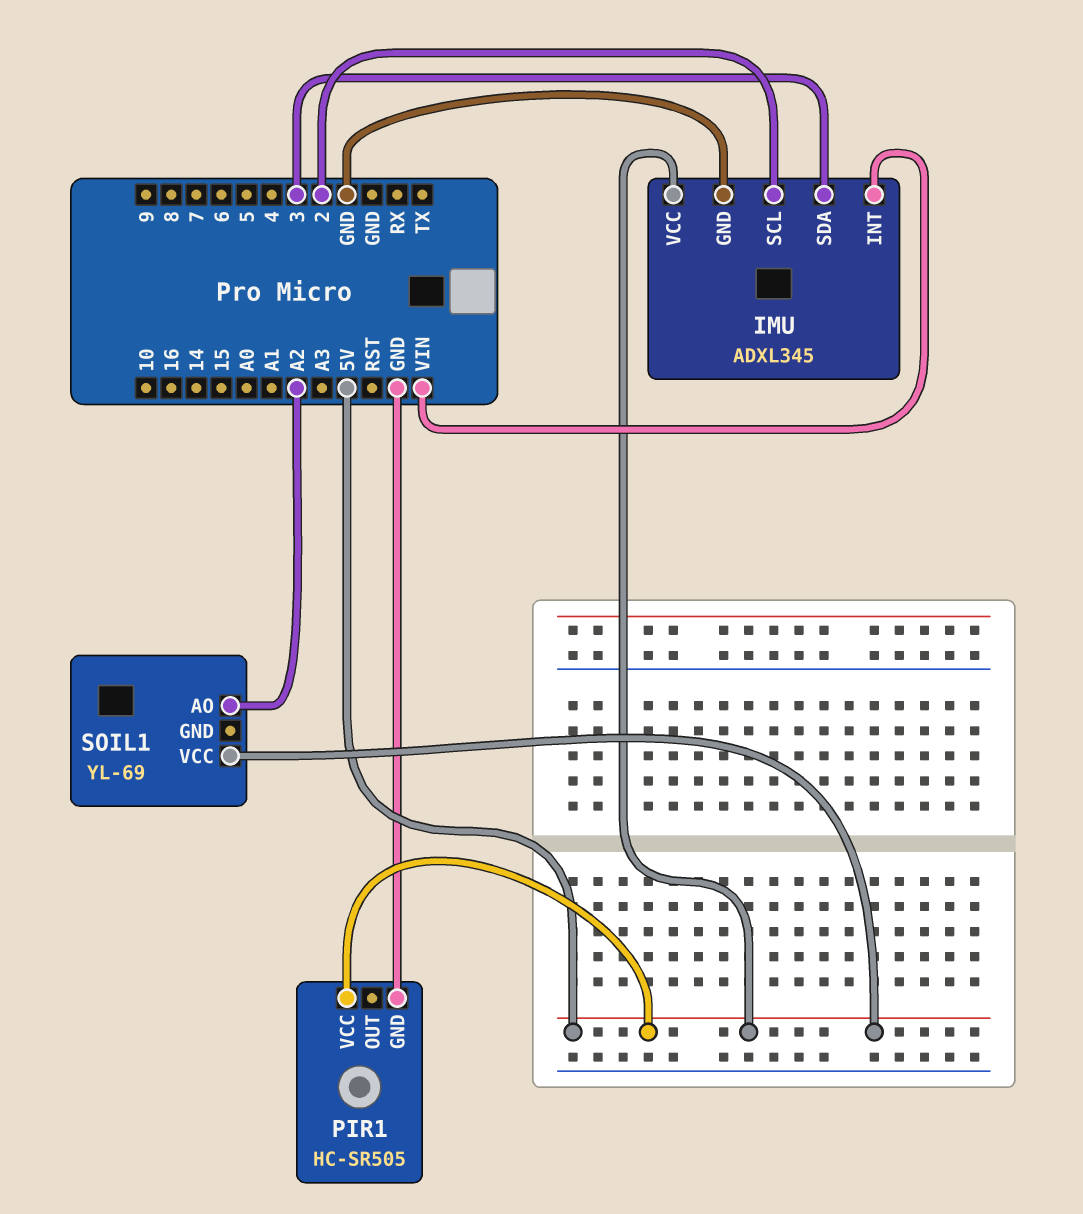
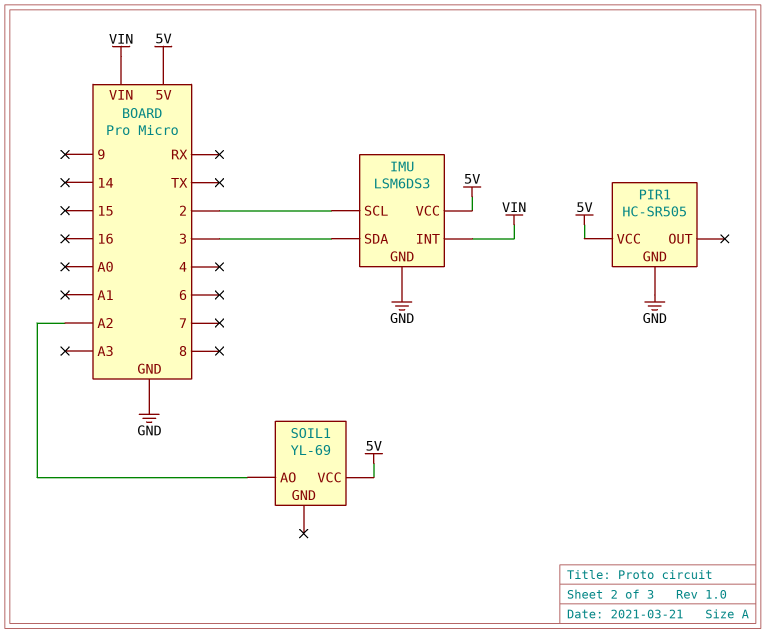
IMU: ADXL345 -> LSM6DS3

